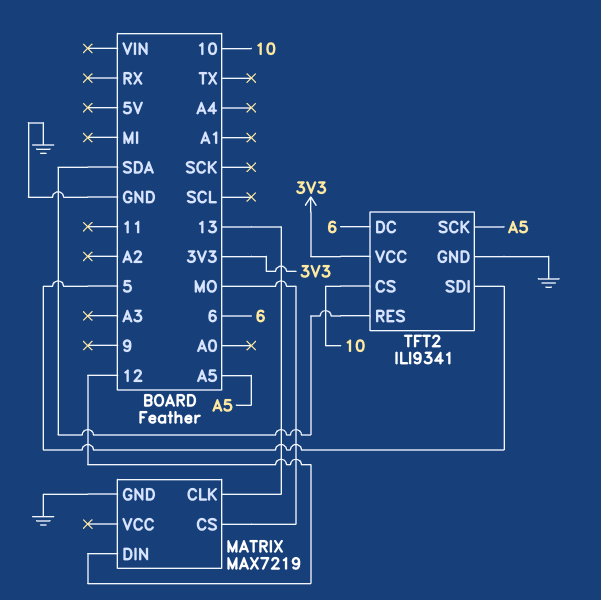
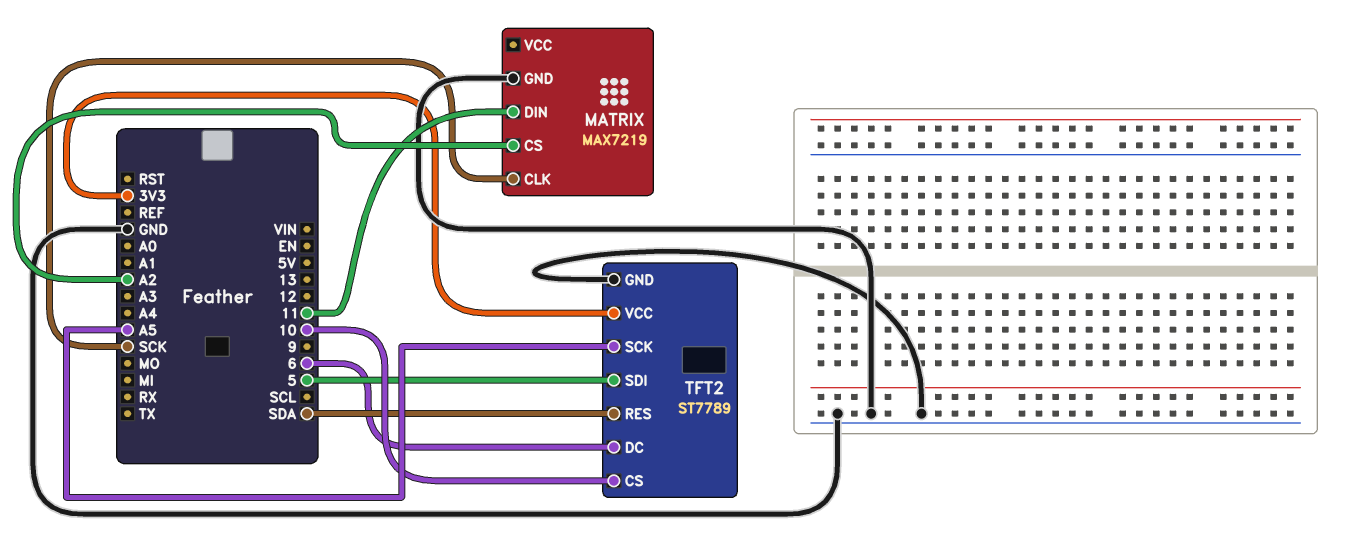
MATRIX pin CLK: 13 -> SCK
MATRIX pin CS: MO -> A2
MATRIX pin DIN: 12 -> 11
TFT2: ILI9341 -> ST7789

